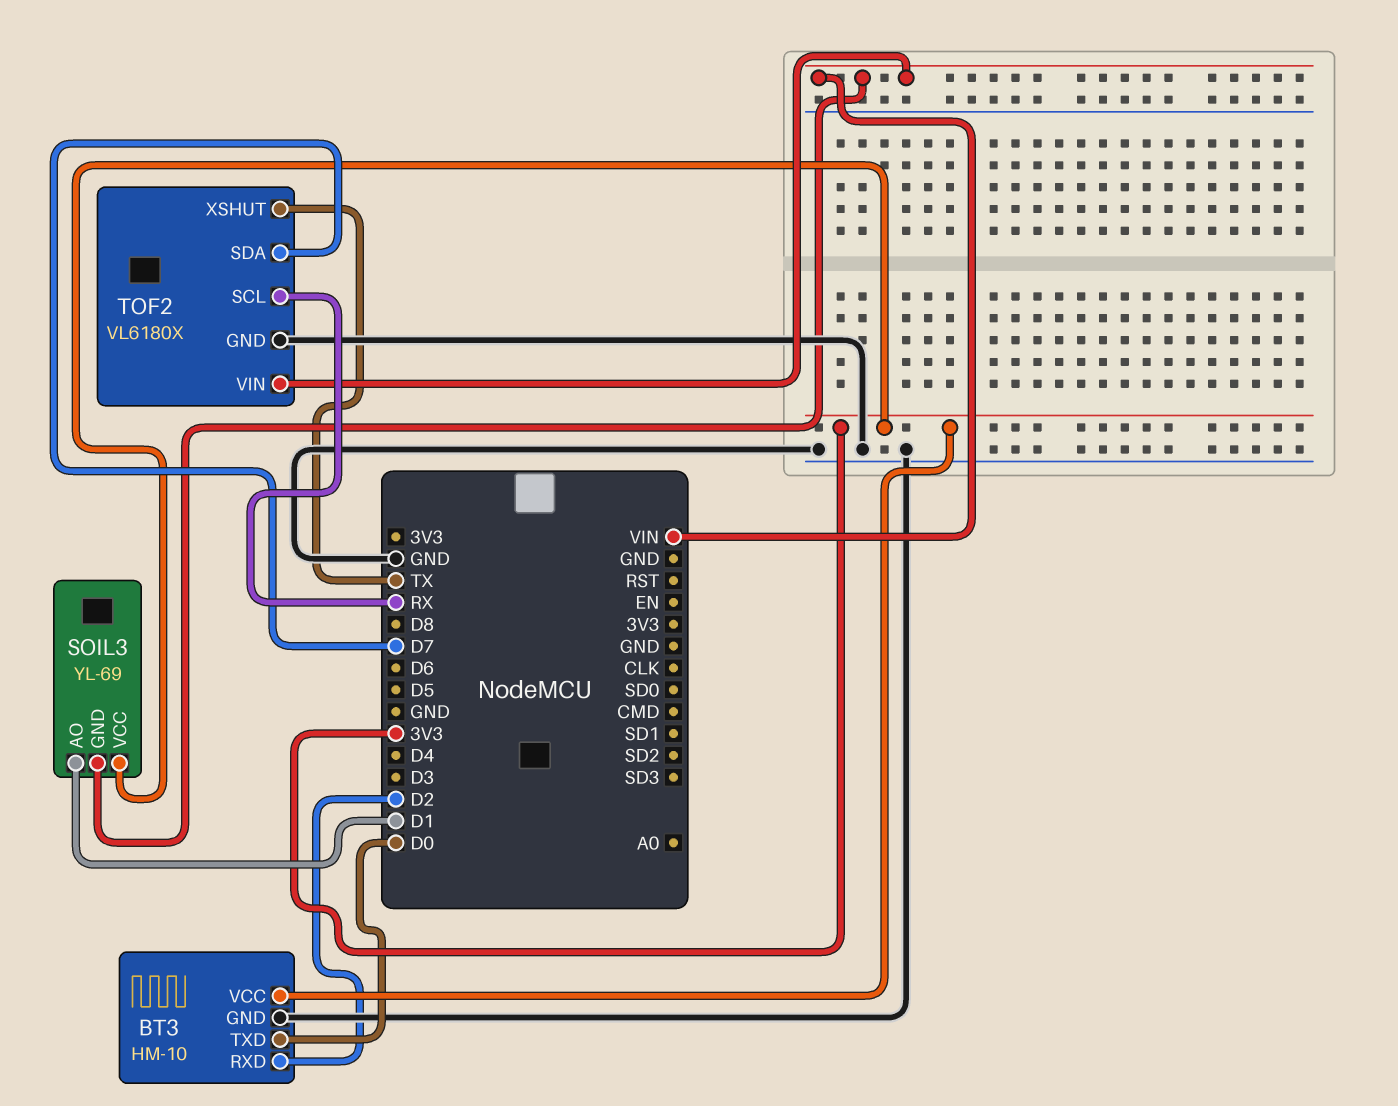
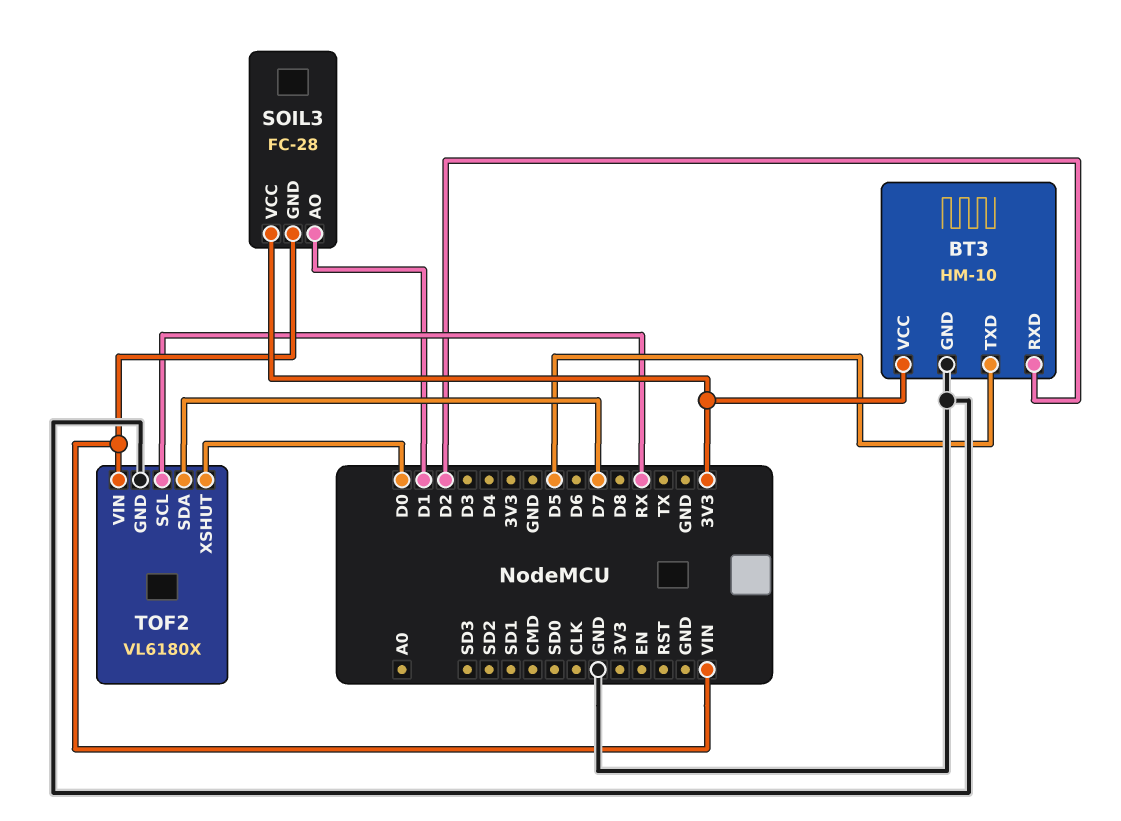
BT3 pin TXD: D0 -> D5
SOIL3: YL-69 -> FC-28
TOF2 pin XSHUT: TX -> D0

